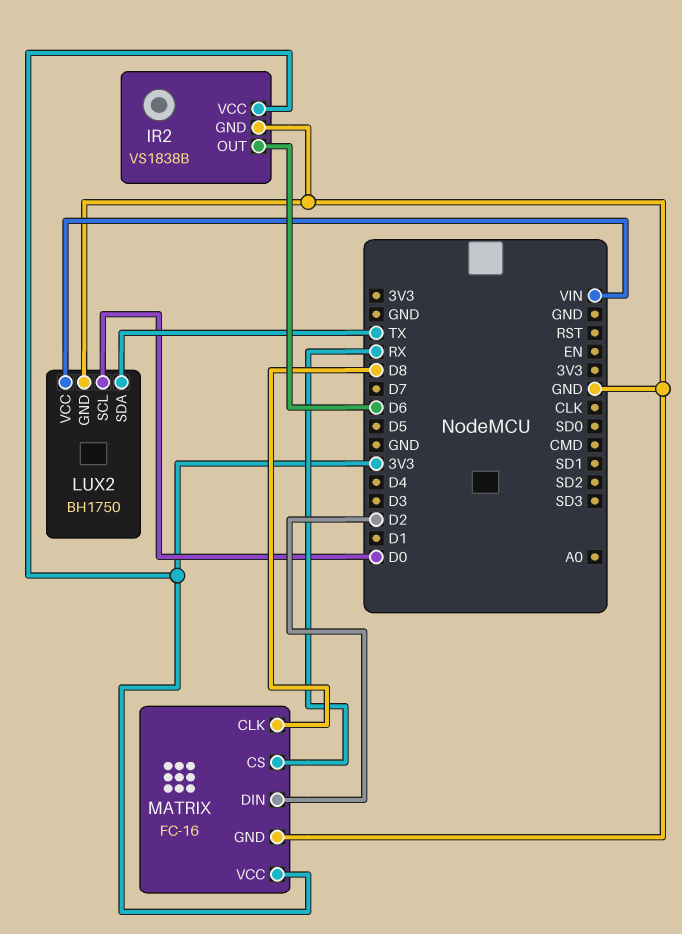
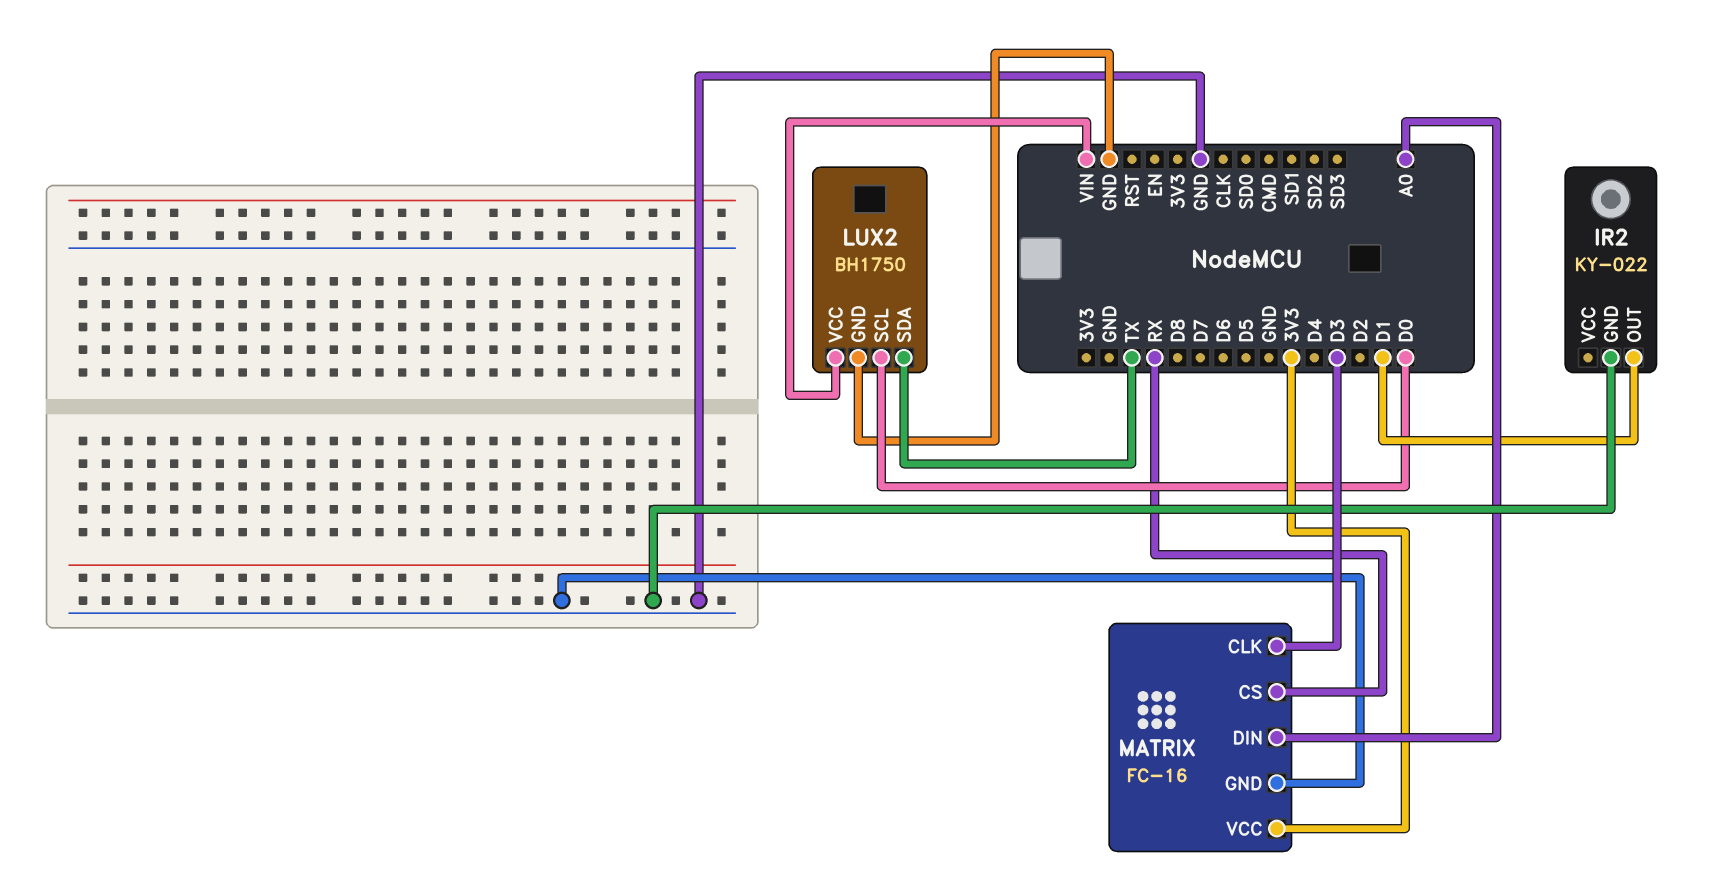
IR2: VS1838B -> KY-022
IR2 pin OUT: D6 -> D1
IR2 pin VCC: 3V3 -> none
MATRIX pin CLK: D8 -> D3
MATRIX pin DIN: D2 -> A0

